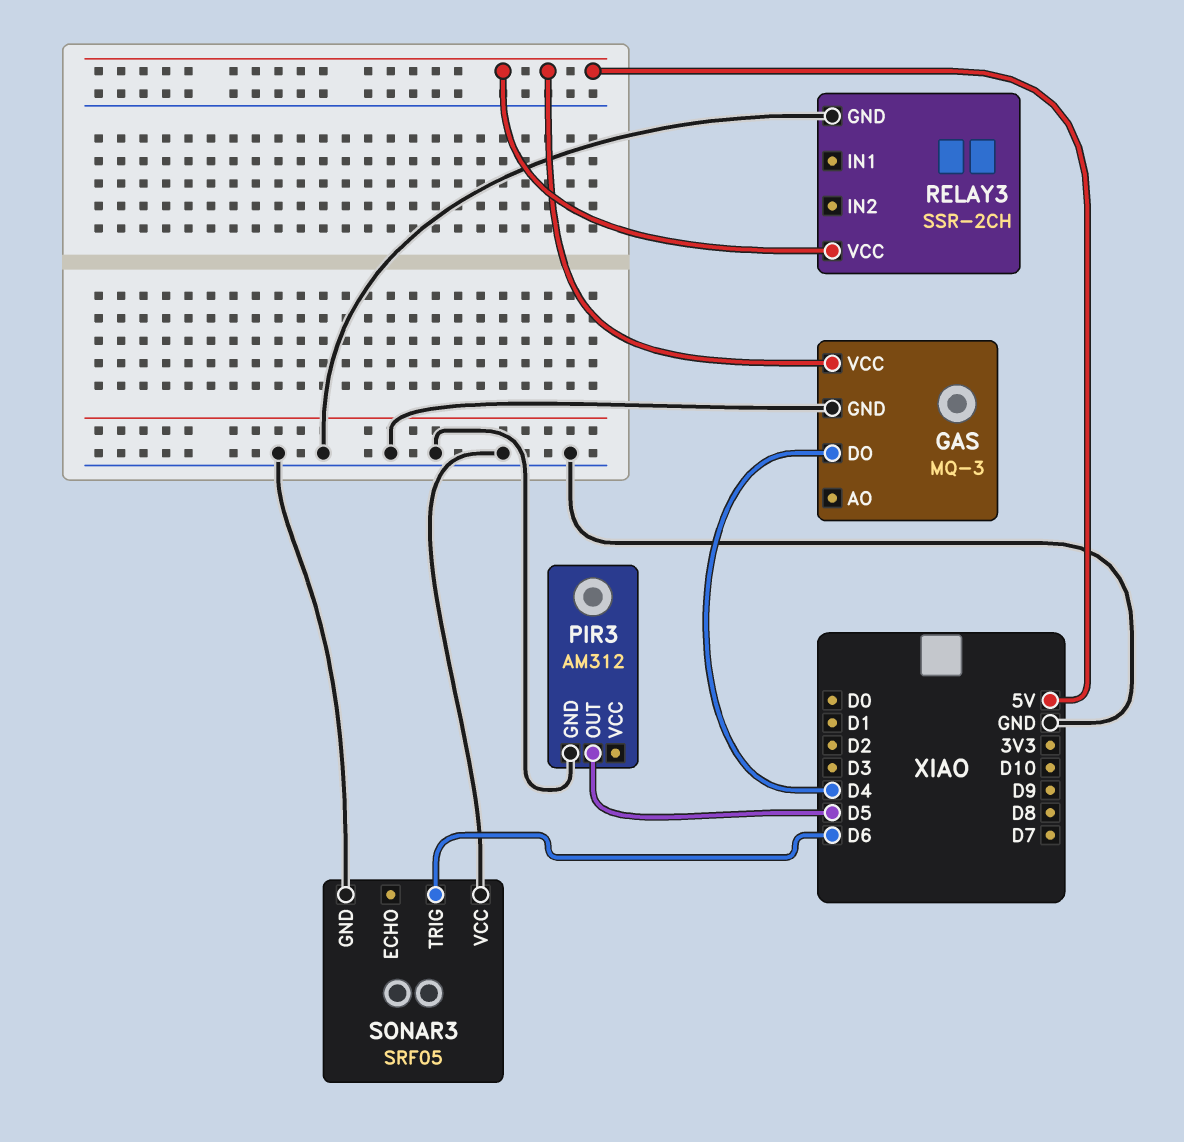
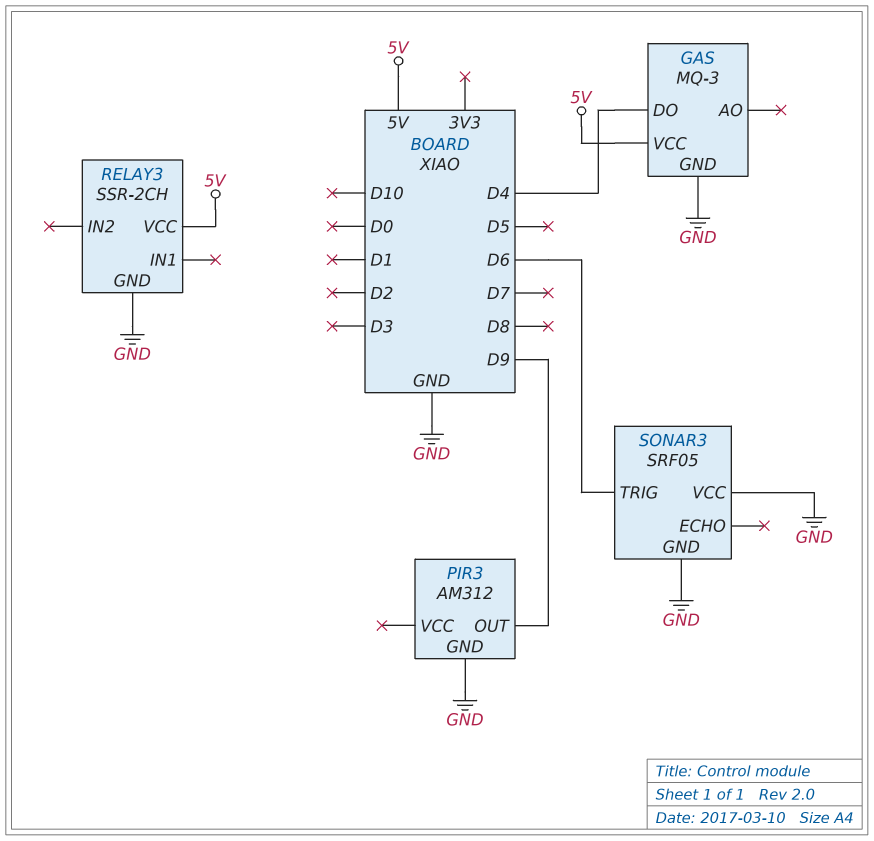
PIR3 pin OUT: D5 -> D9

